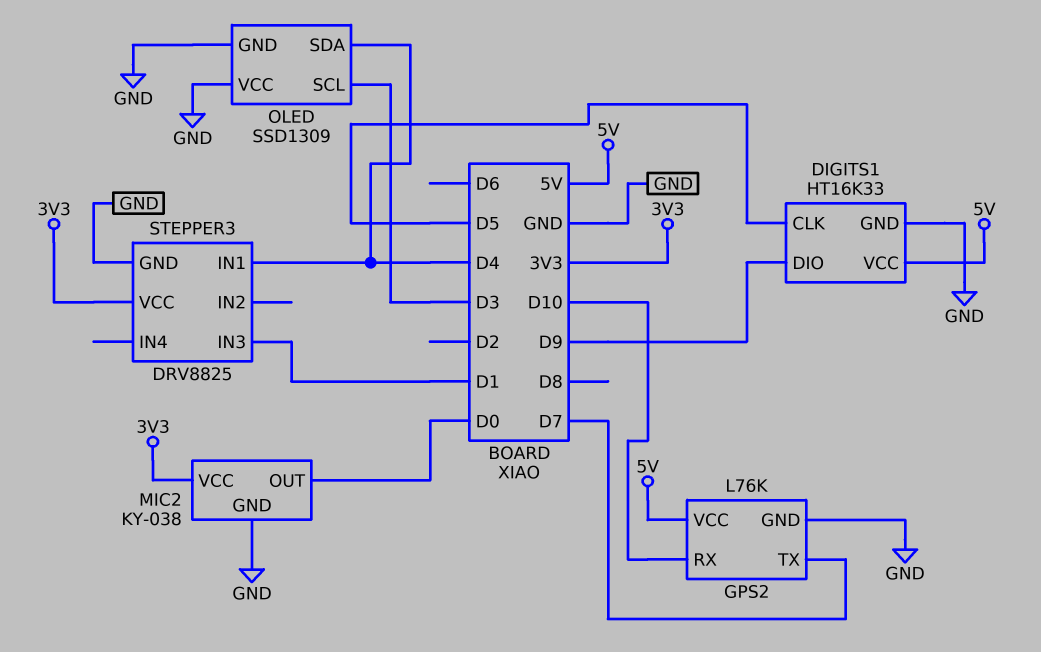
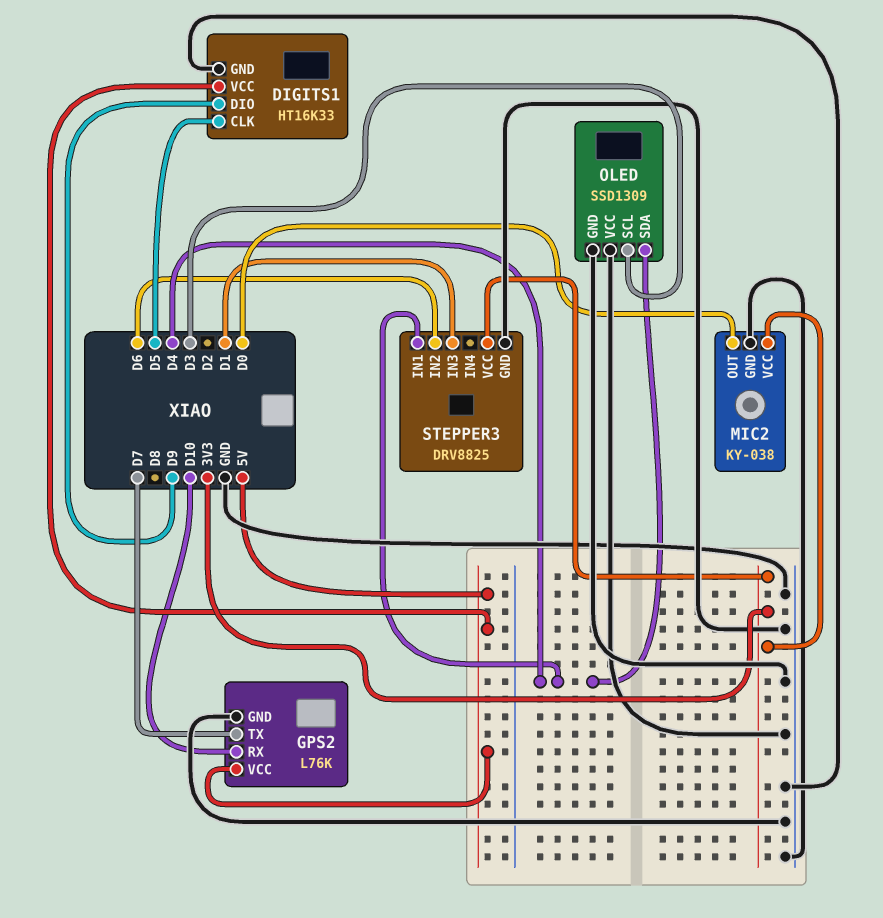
STEPPER3 pin IN2: none -> D6

